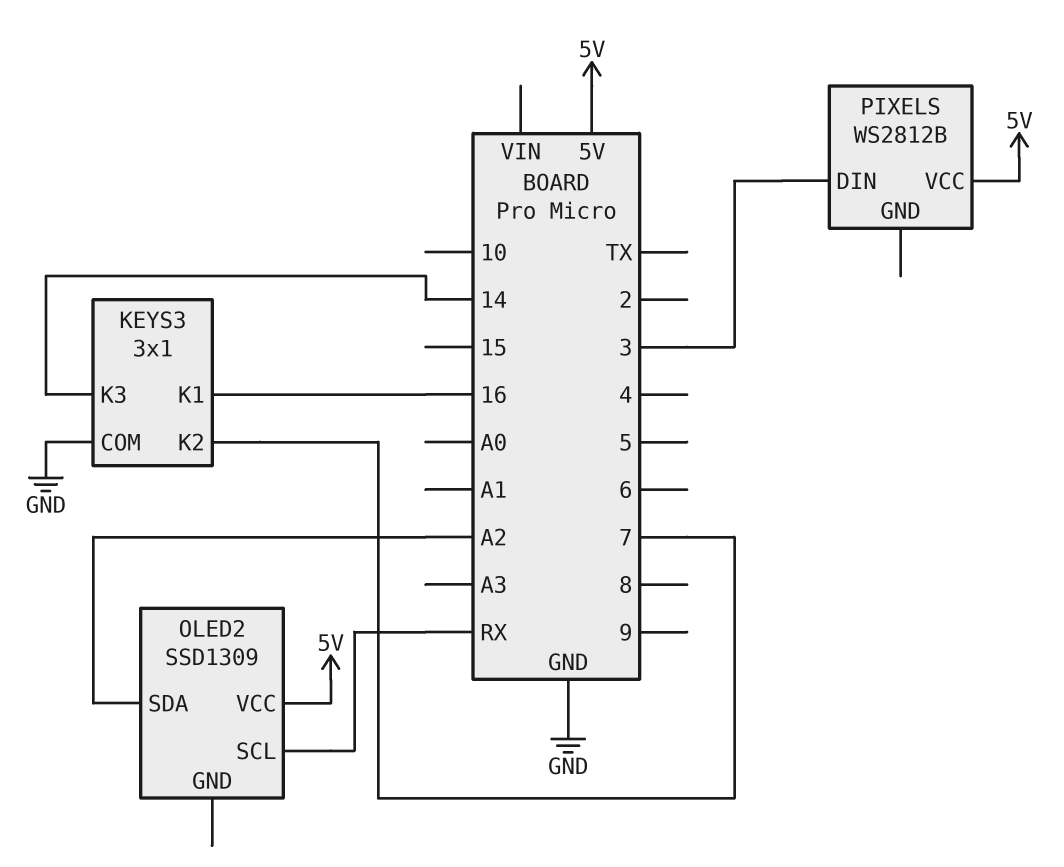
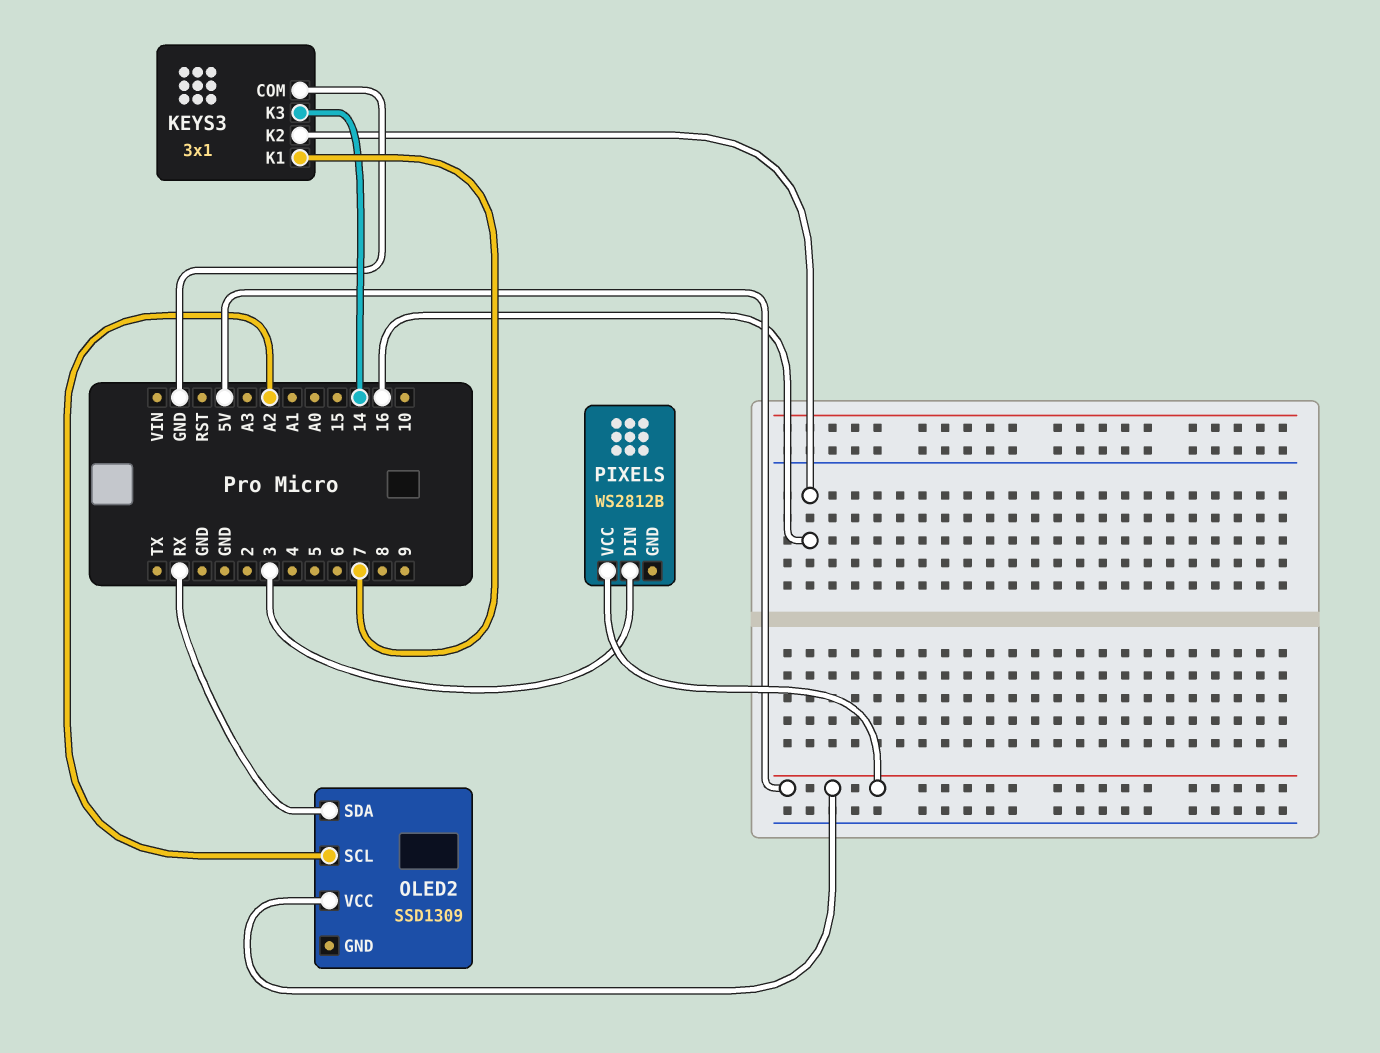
KEYS3 pin K1: 16 -> 7
KEYS3 pin K2: 7 -> 16
OLED2 pin SCL: RX -> A2
OLED2 pin SDA: A2 -> RX

